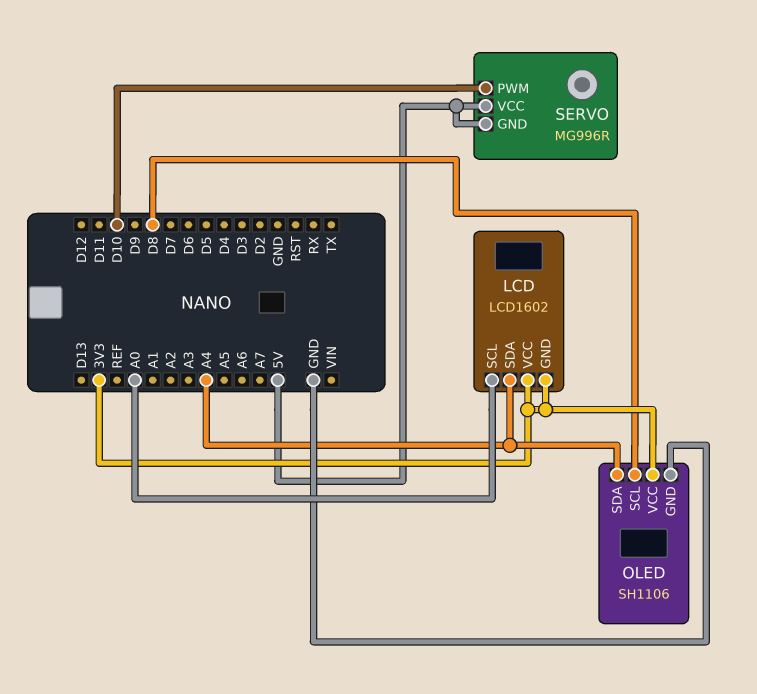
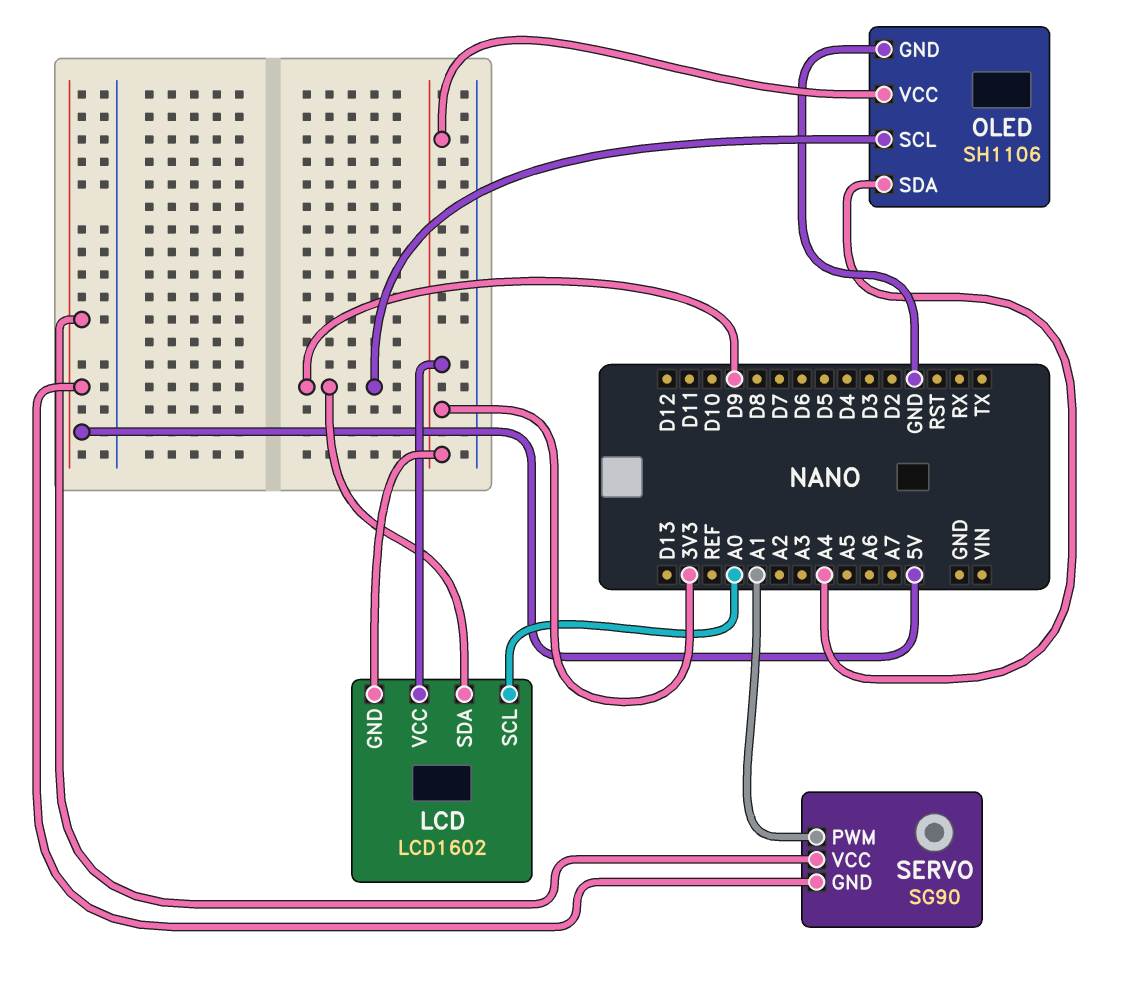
LCD pin SDA: A4 -> D9
OLED pin SCL: D8 -> D9
SERVO: MG996R -> SG90
SERVO pin PWM: D10 -> A1

